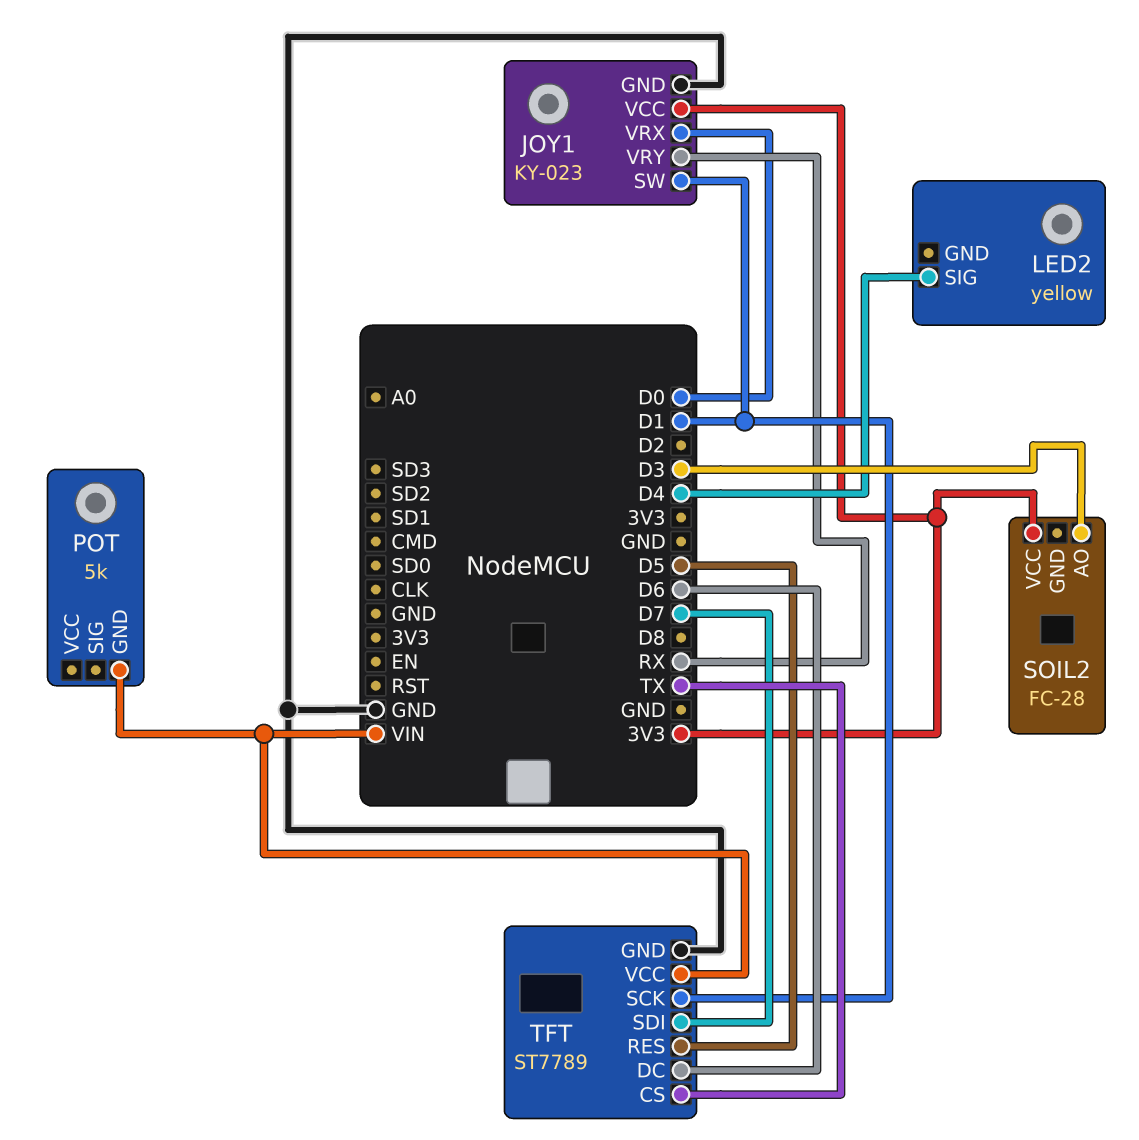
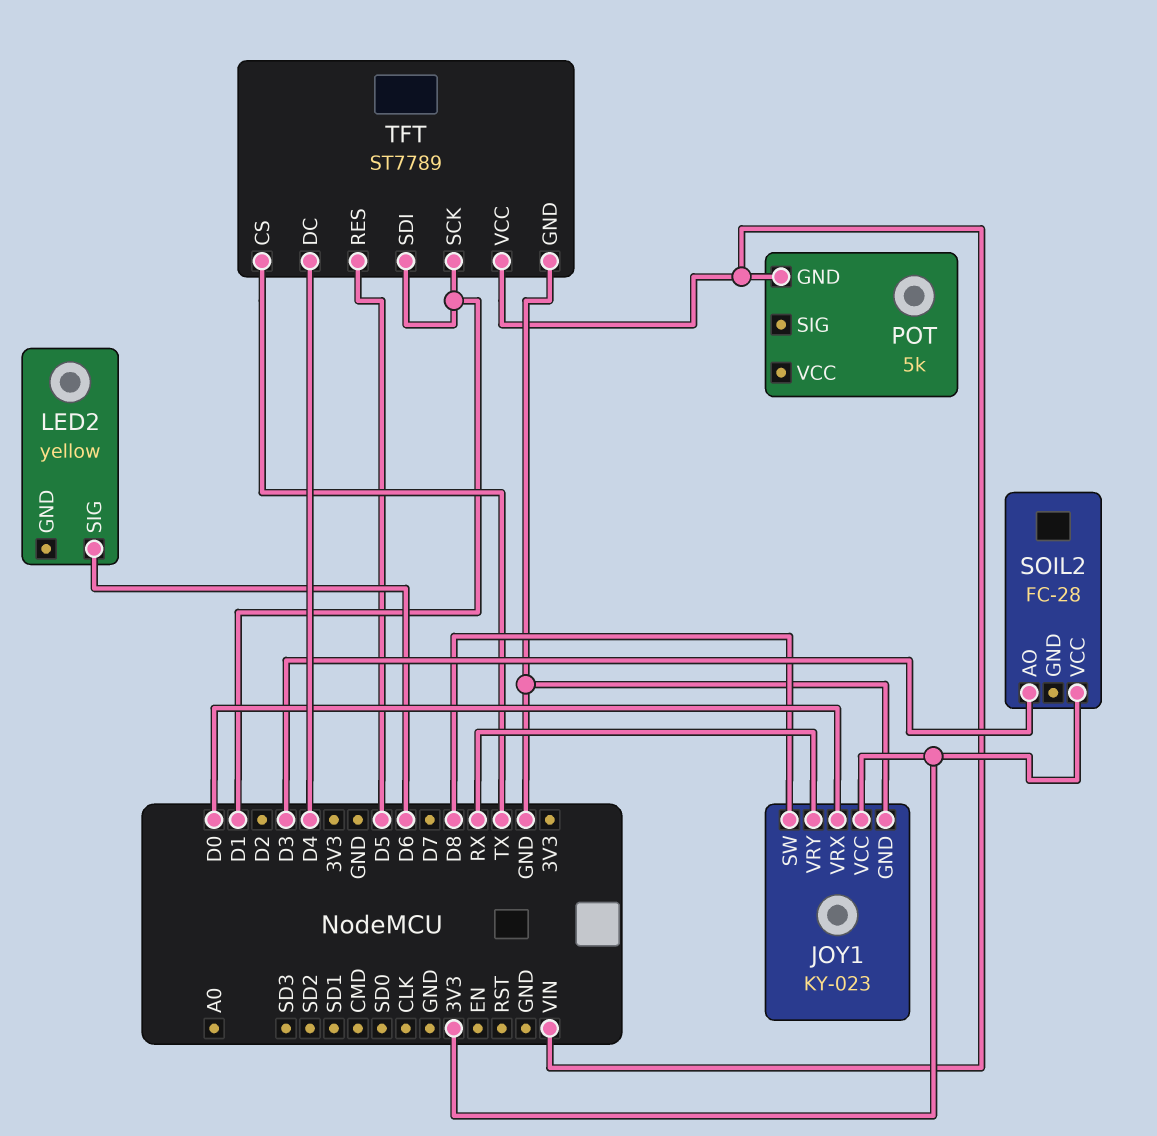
JOY1 pin SW: D1 -> D8
LED2 pin SIG: D4 -> D6
TFT pin DC: D6 -> D4
TFT pin SDI: D7 -> D1

